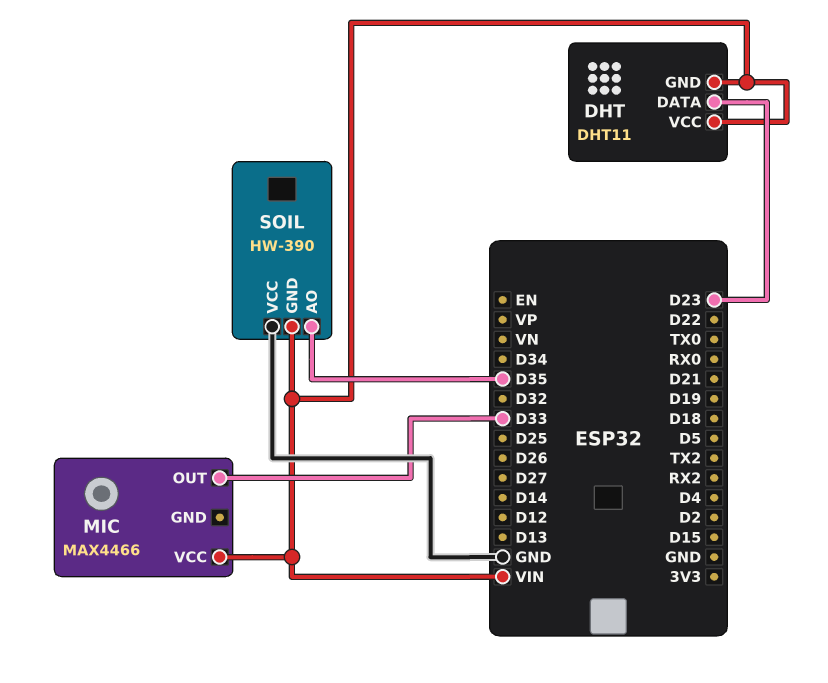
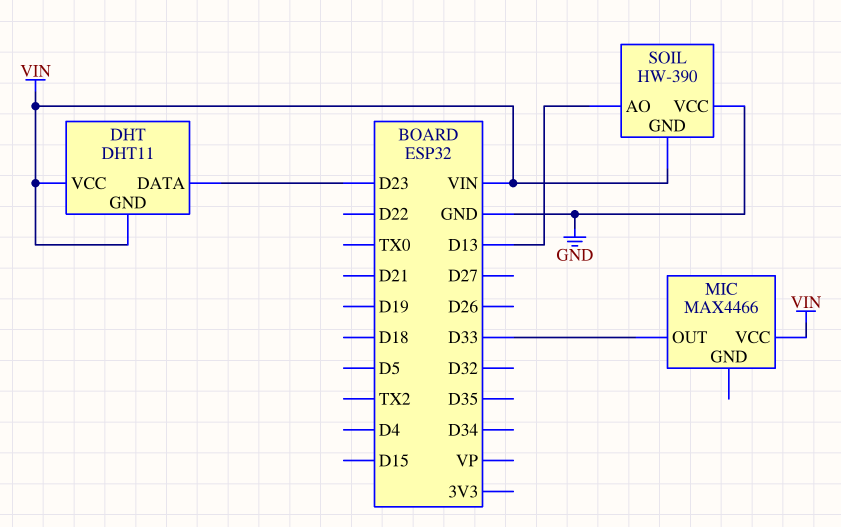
SOIL pin AO: D35 -> D13

